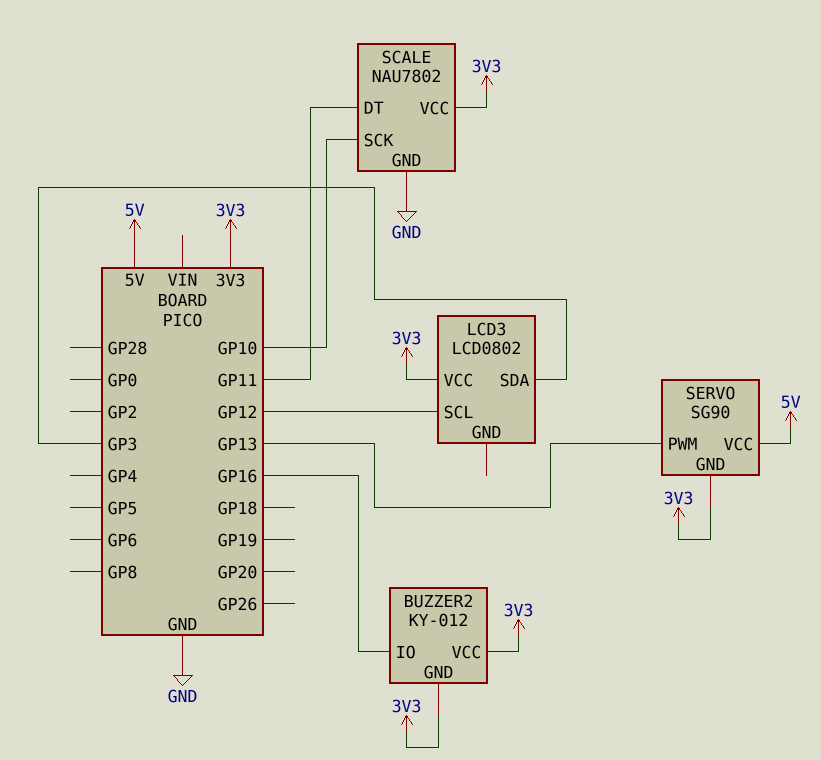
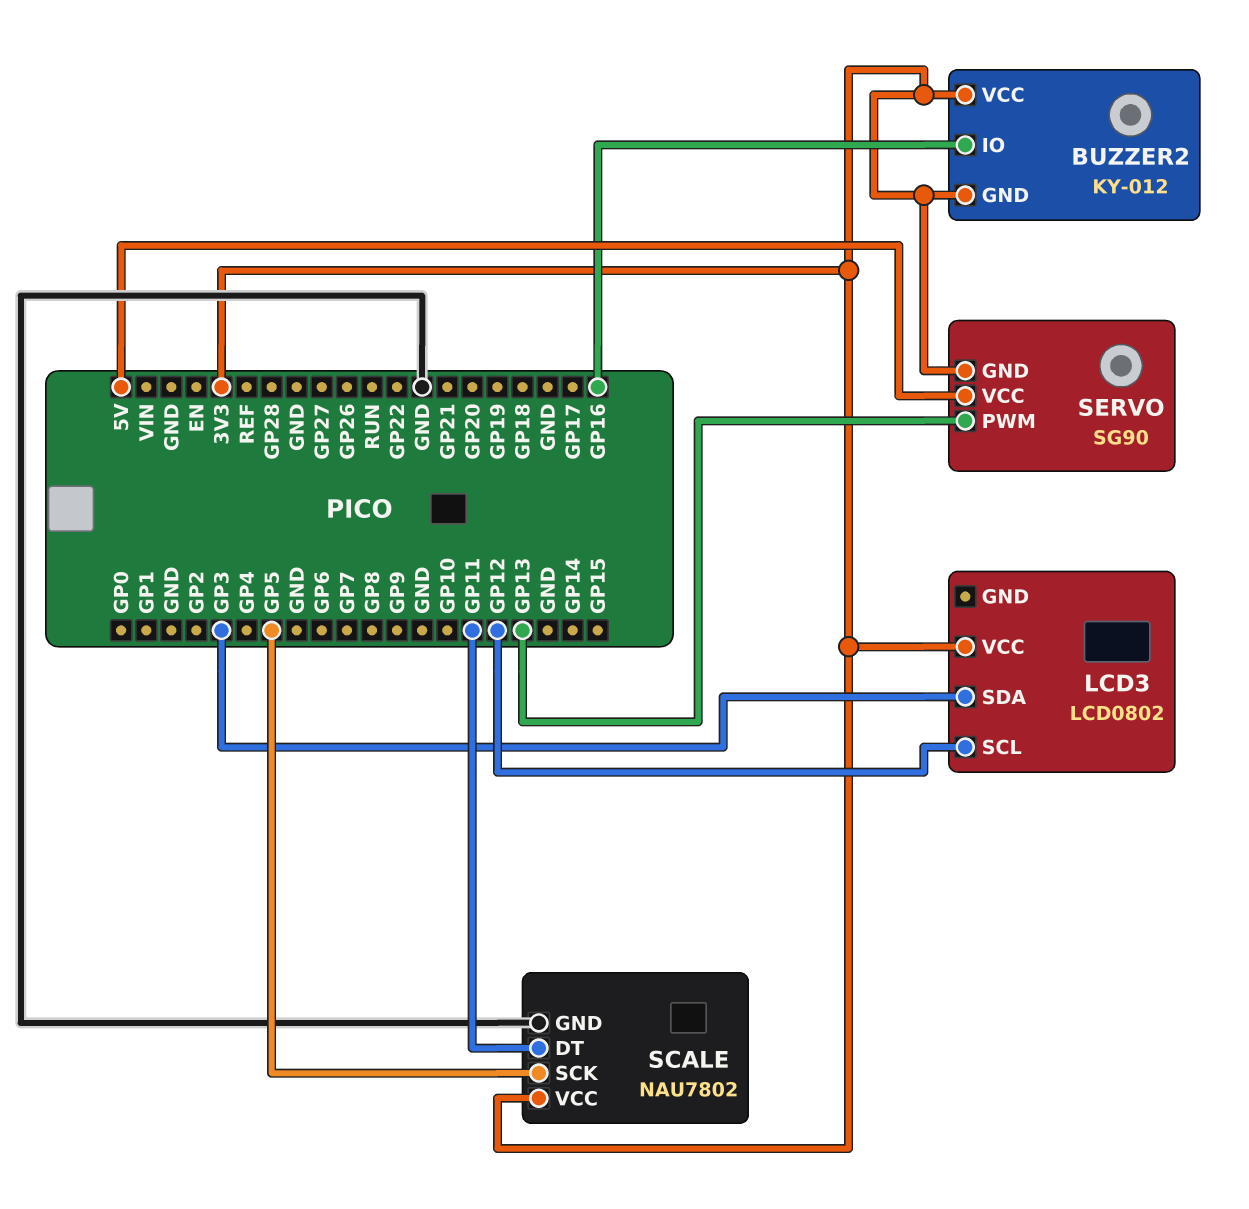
SCALE pin SCK: GP10 -> GP5

